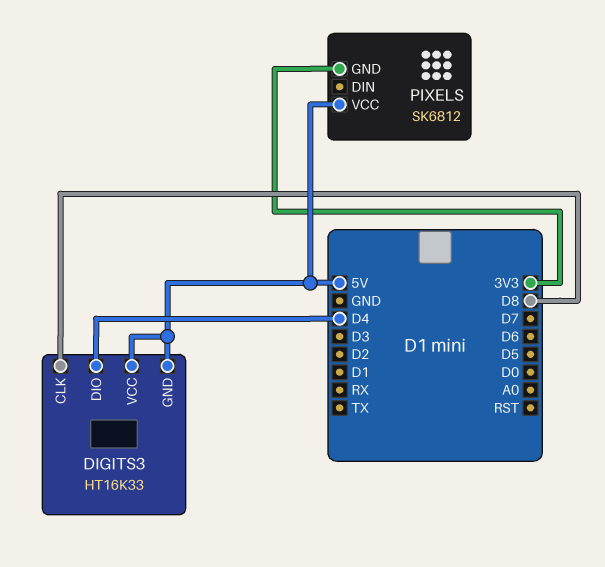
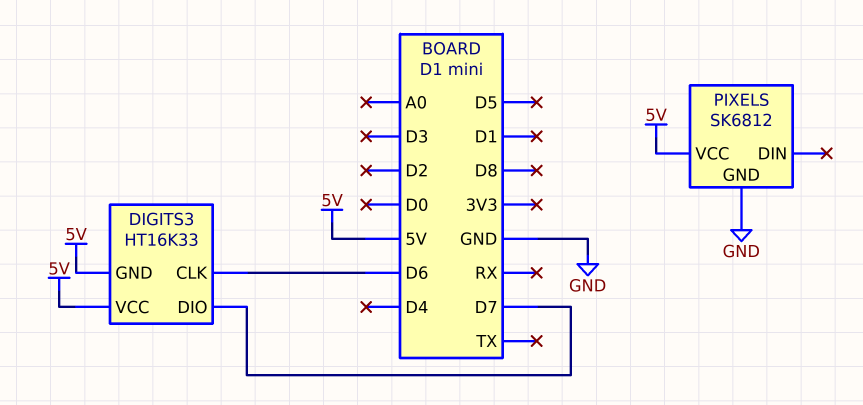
DIGITS3 pin CLK: D8 -> D6
DIGITS3 pin DIO: D4 -> D7
PIXELS pin GND: 3V3 -> GND

